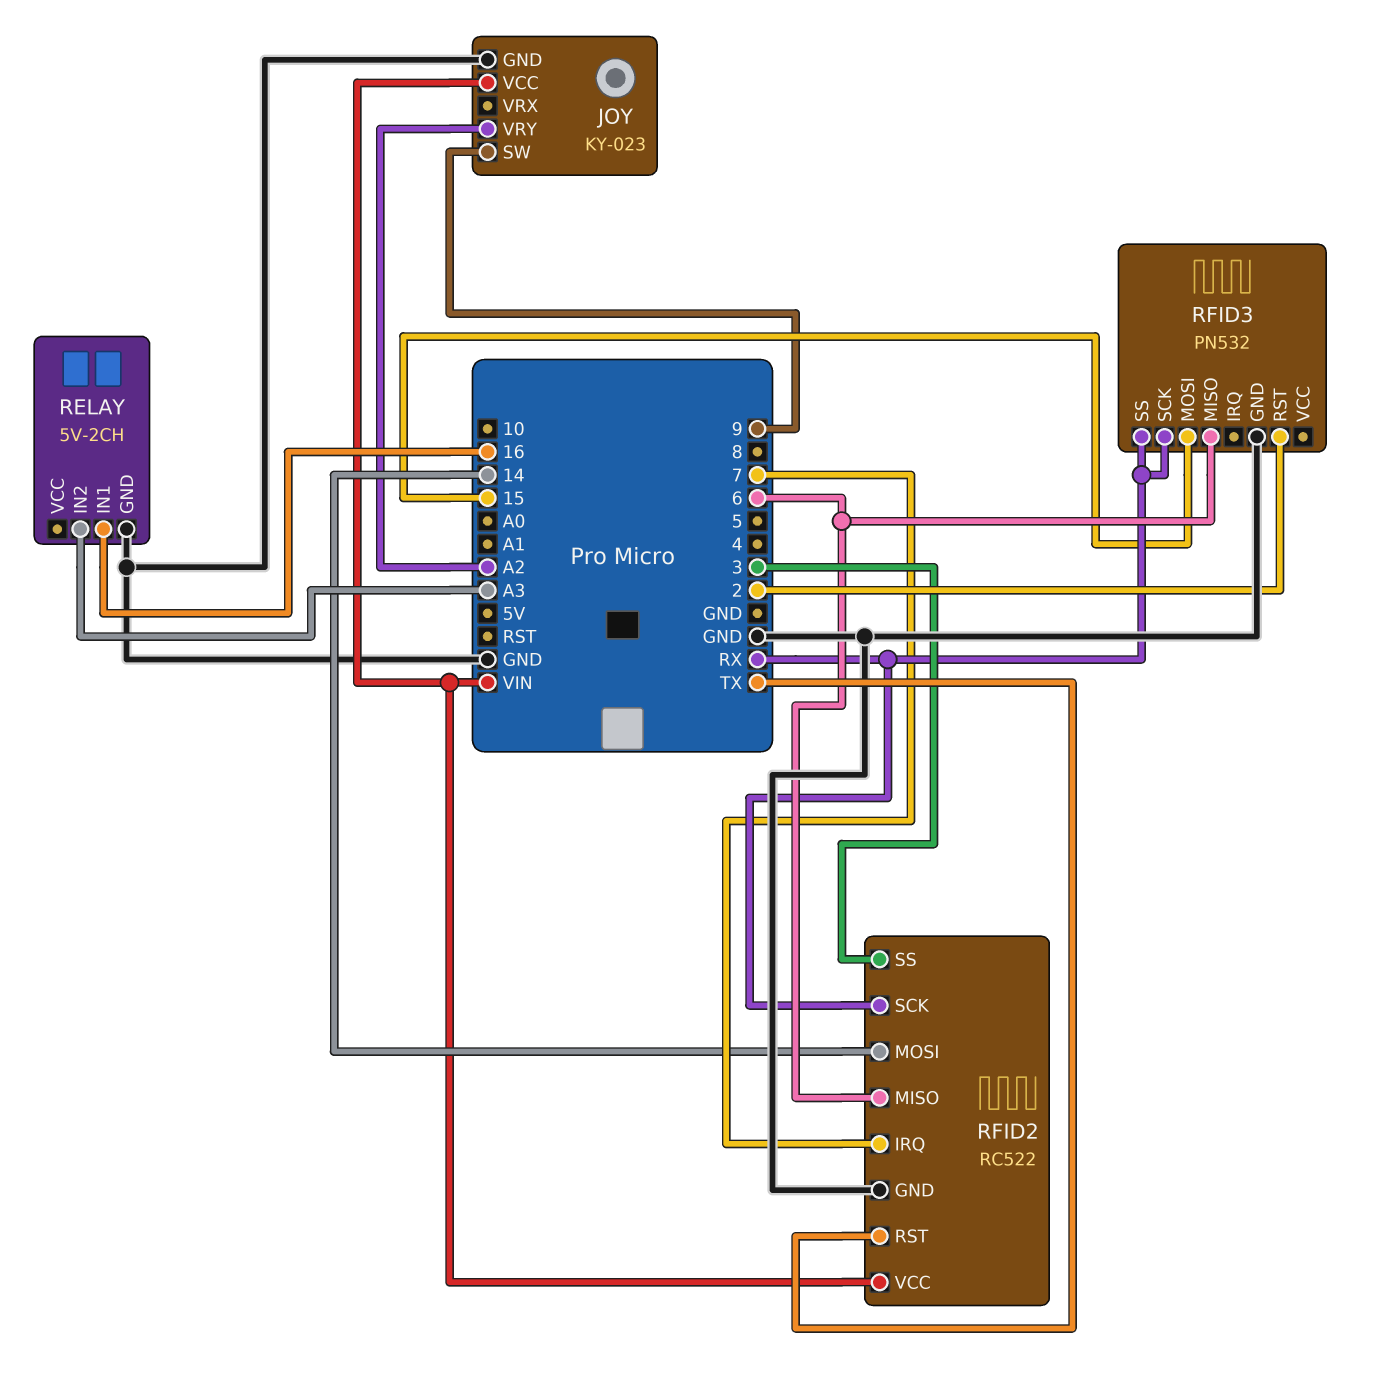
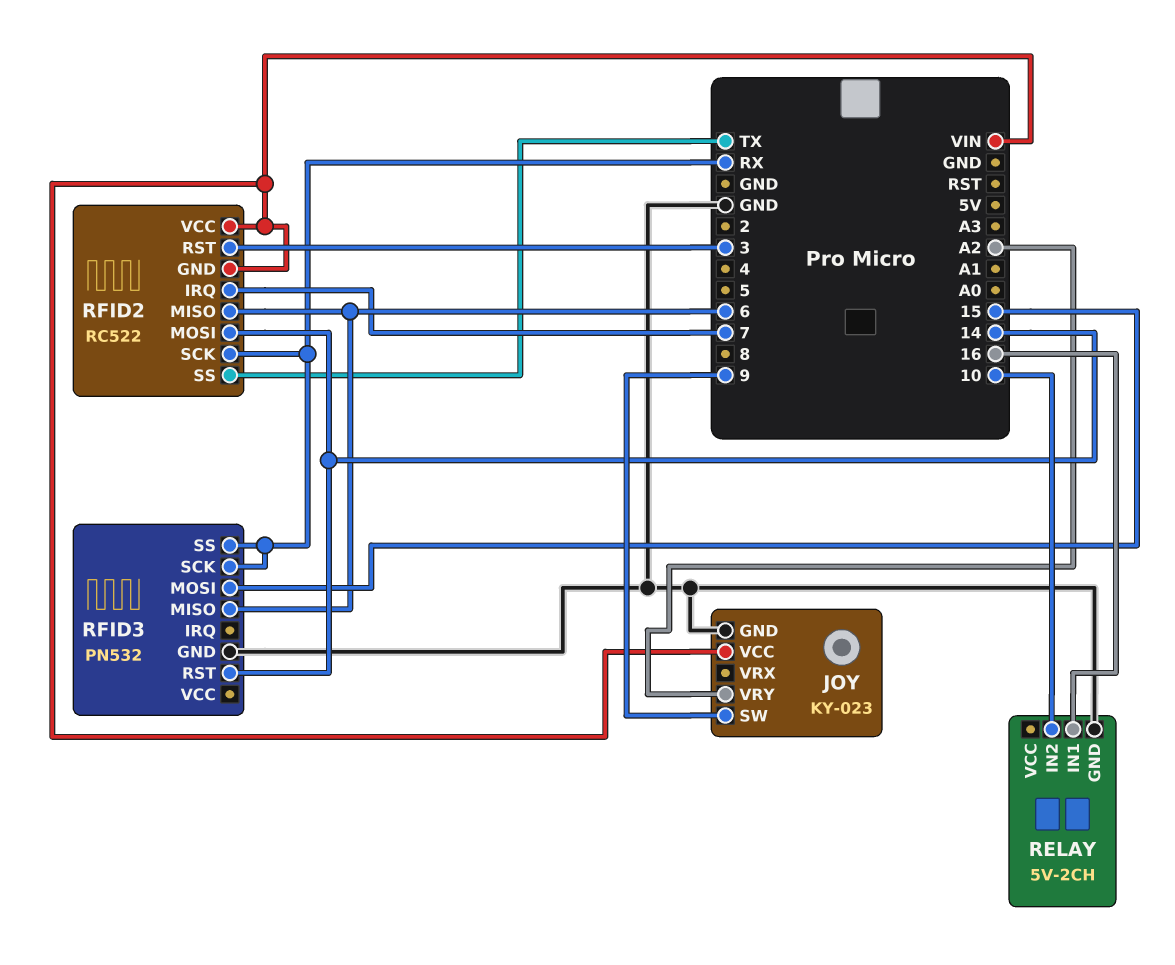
RELAY pin IN2: A3 -> 10
RFID2 pin GND: GND -> VIN
RFID2 pin RST: TX -> 3
RFID2 pin SS: 3 -> TX
RFID3 pin RST: 2 -> 14

